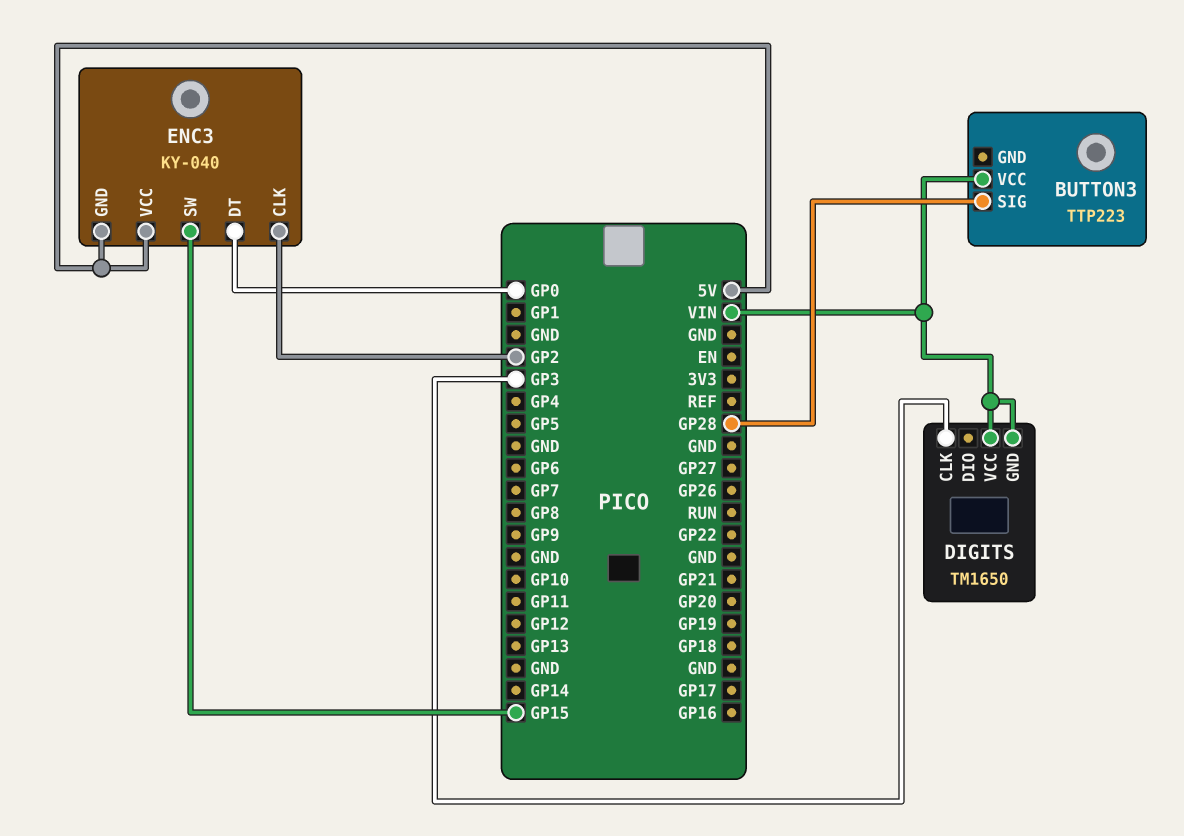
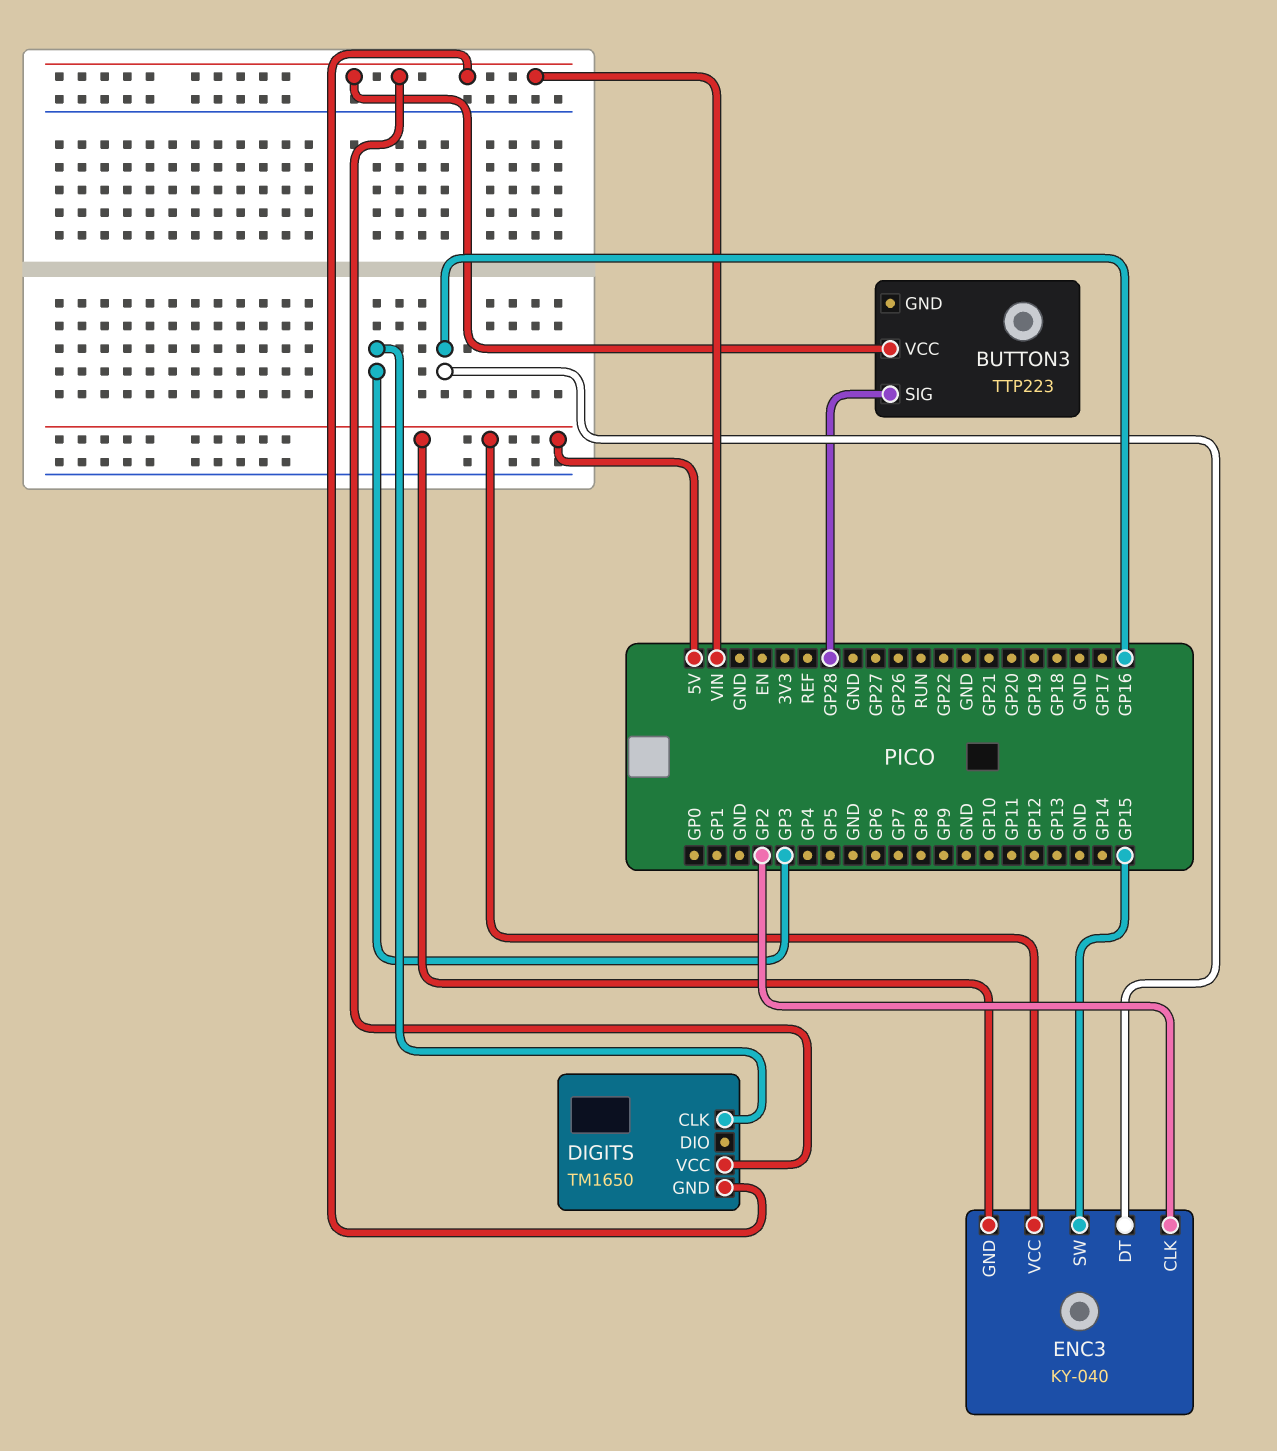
ENC3 pin DT: GP0 -> GP16

